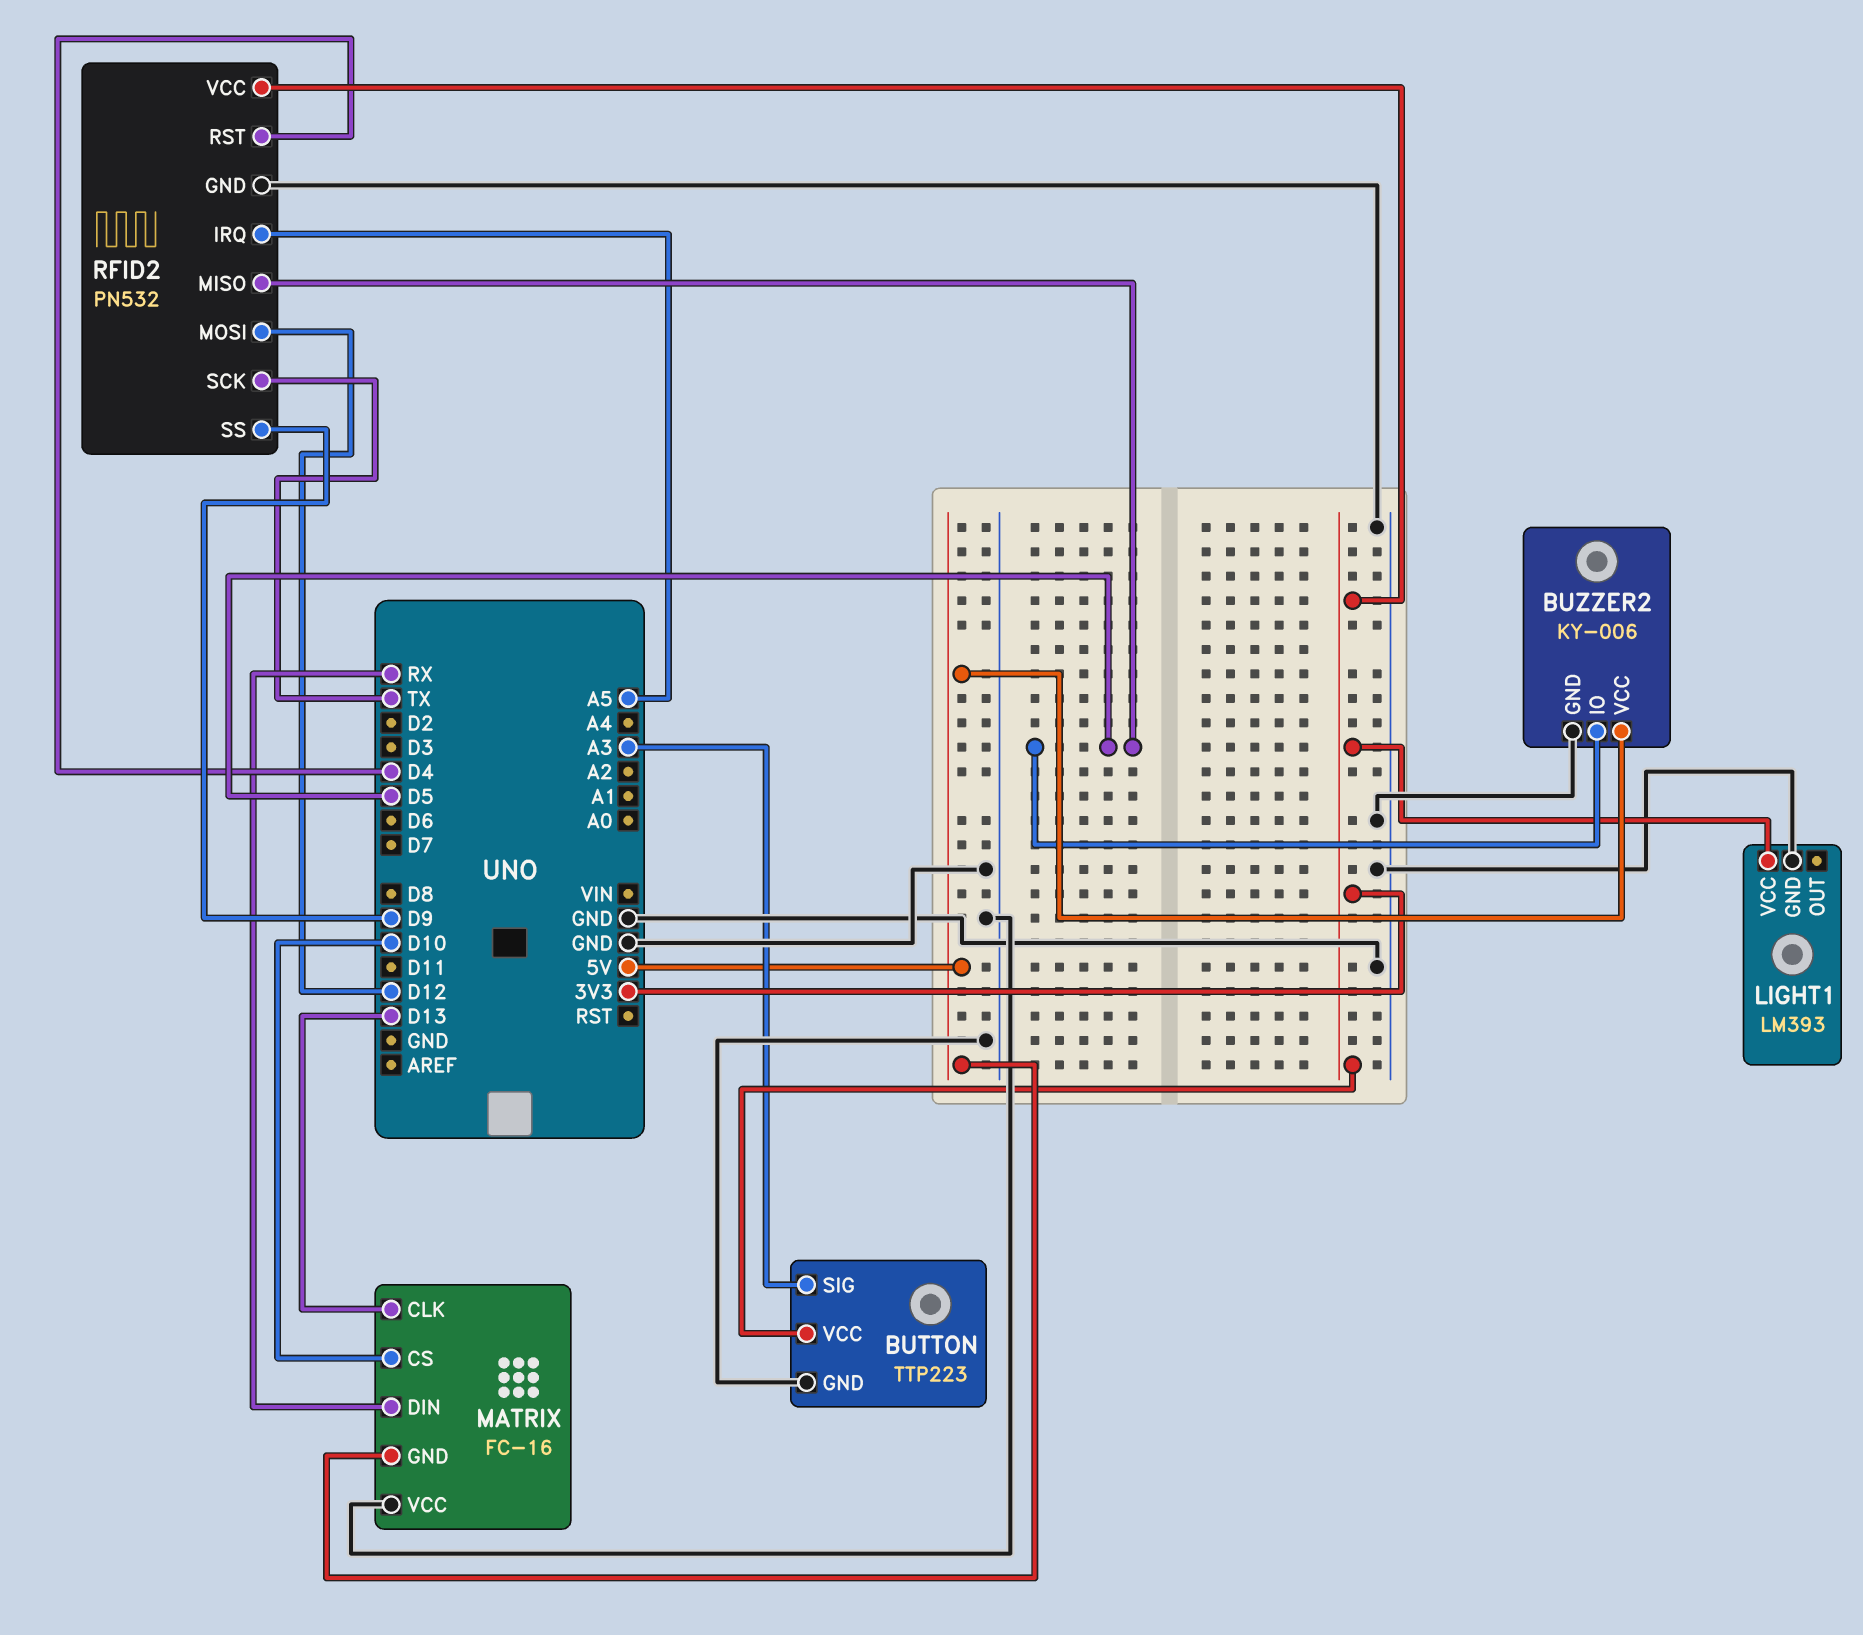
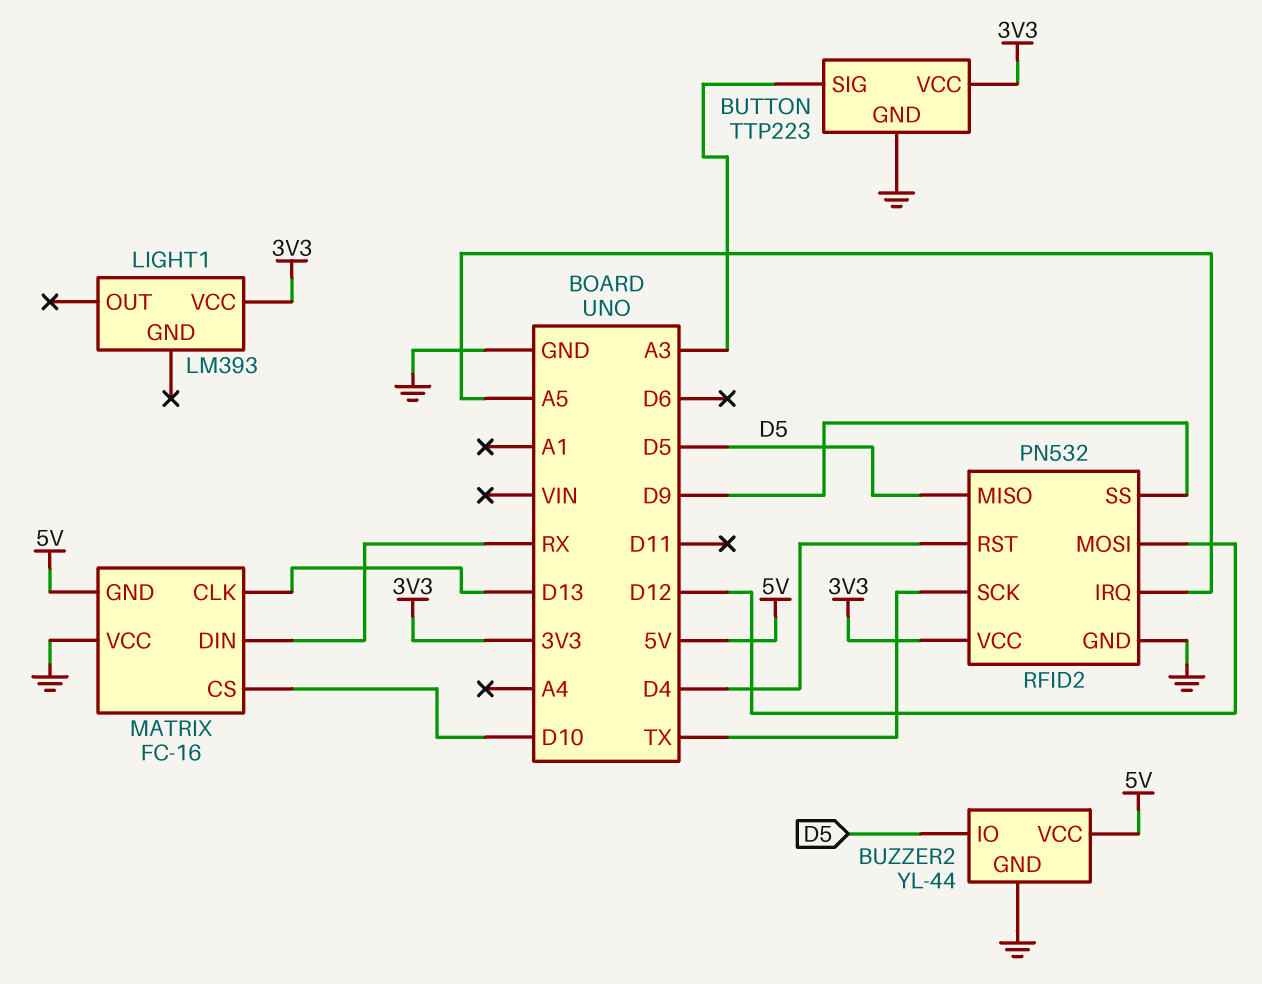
BUZZER2: KY-006 -> YL-44
LIGHT1 pin GND: GND -> none

